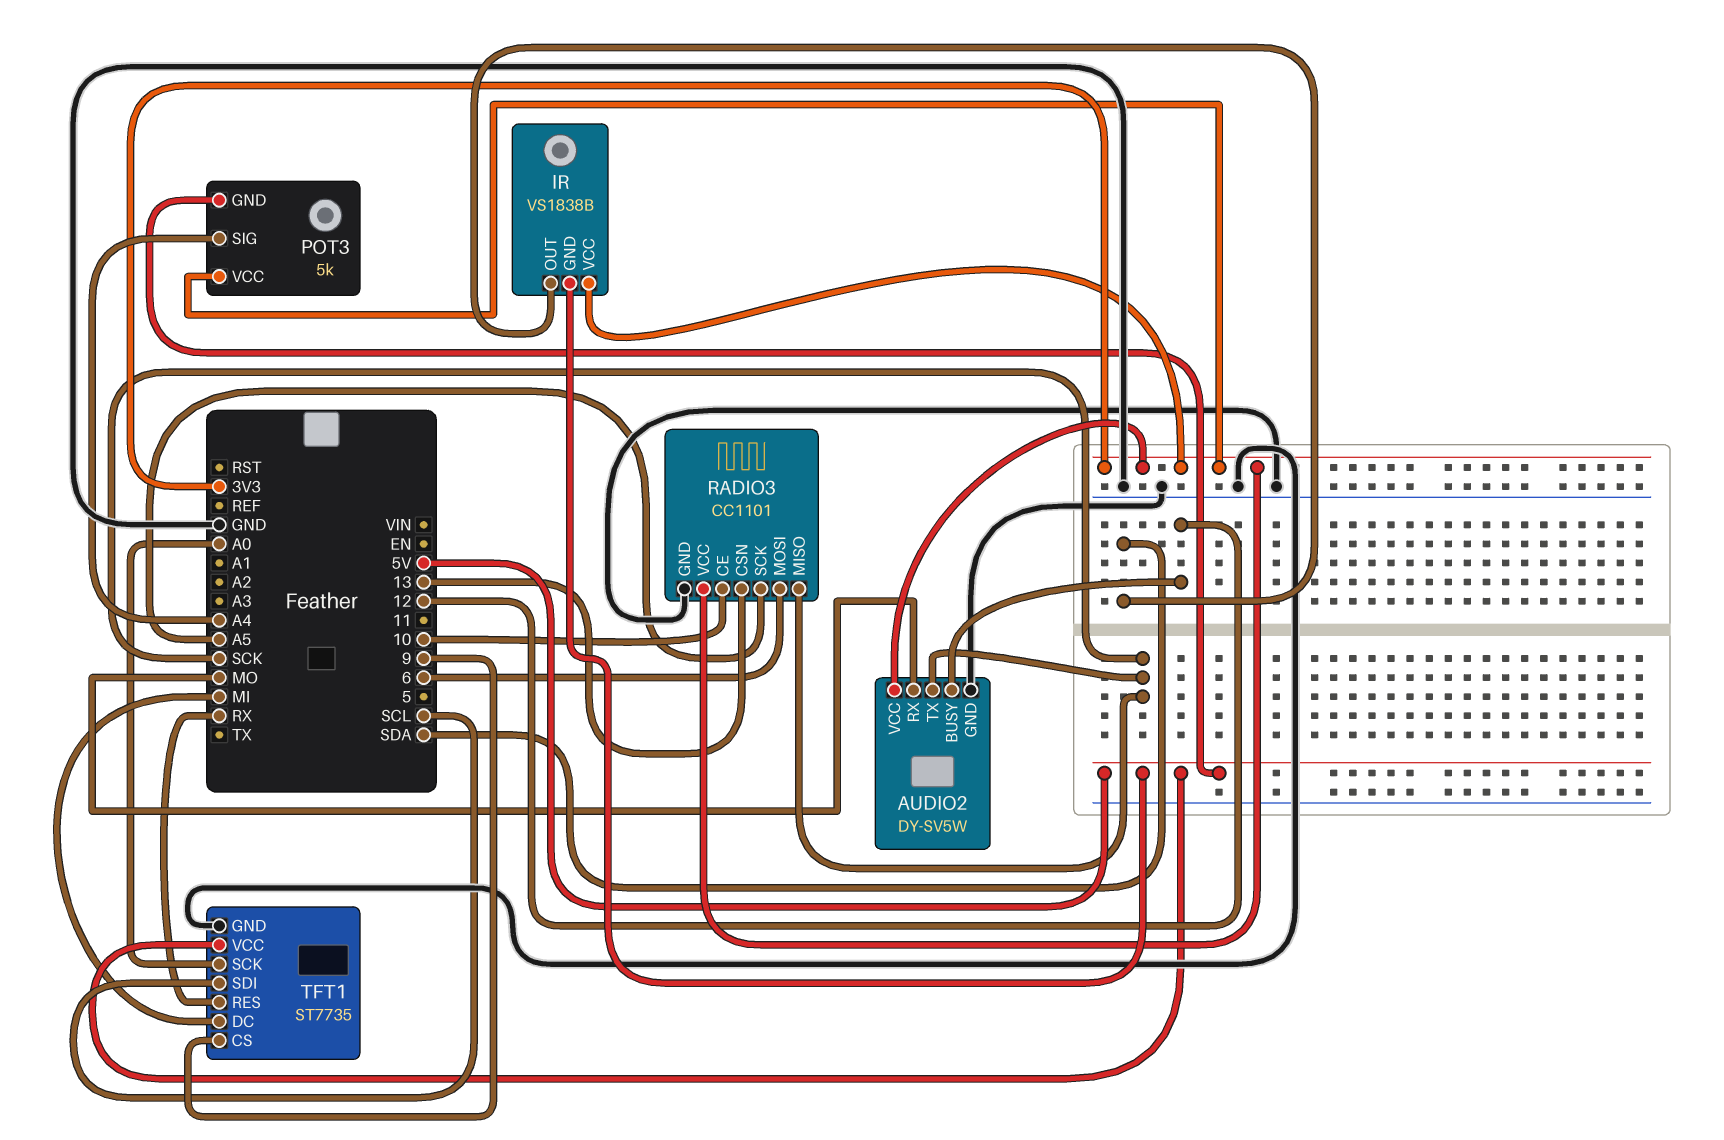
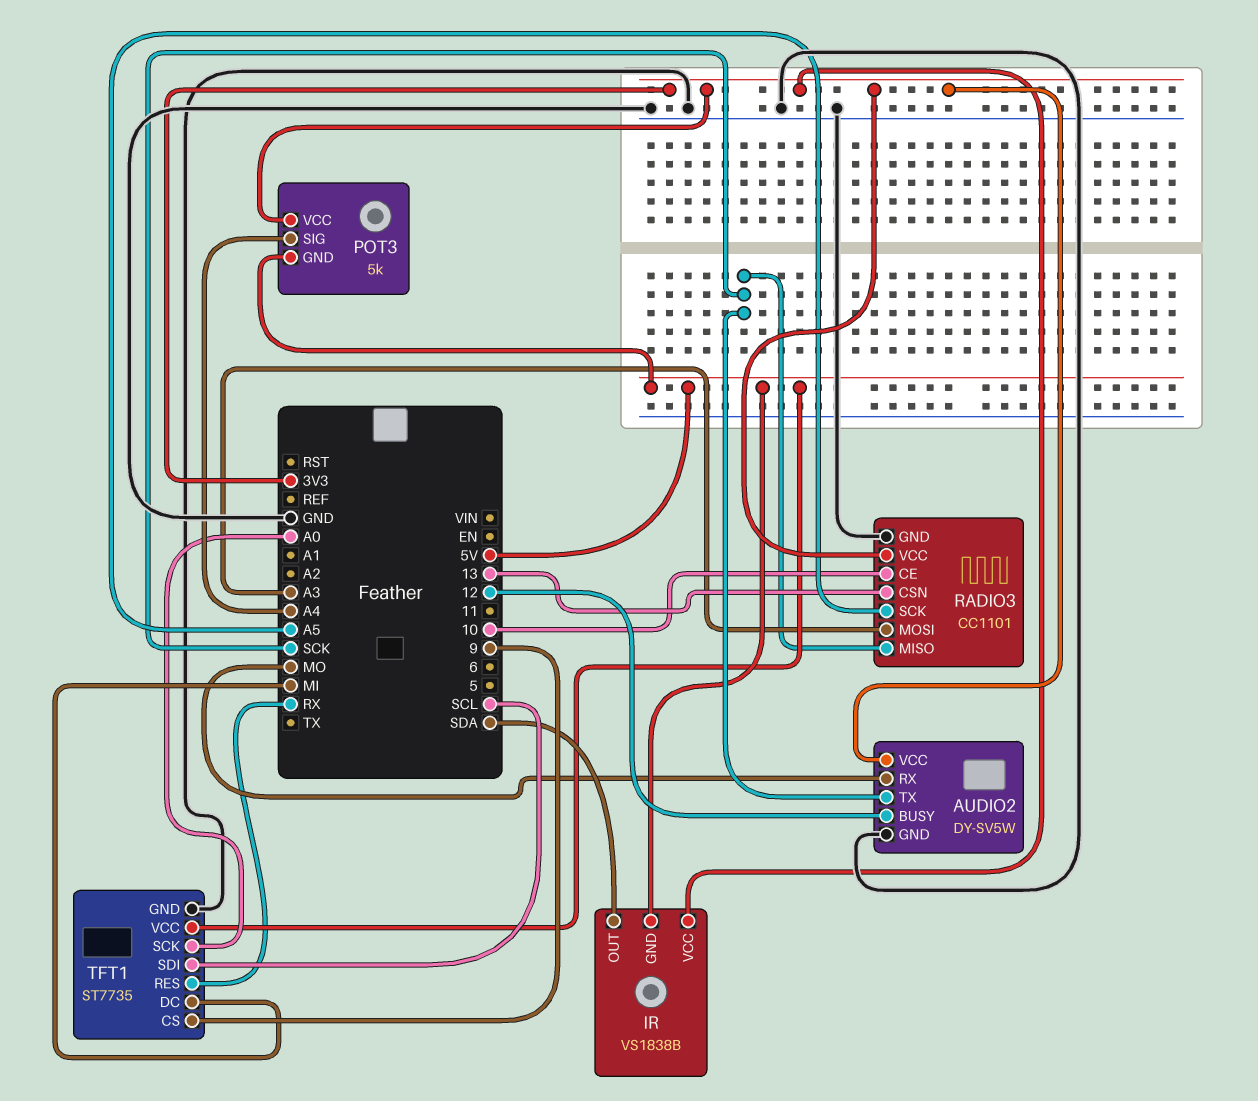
RADIO3 pin MOSI: 6 -> A3

